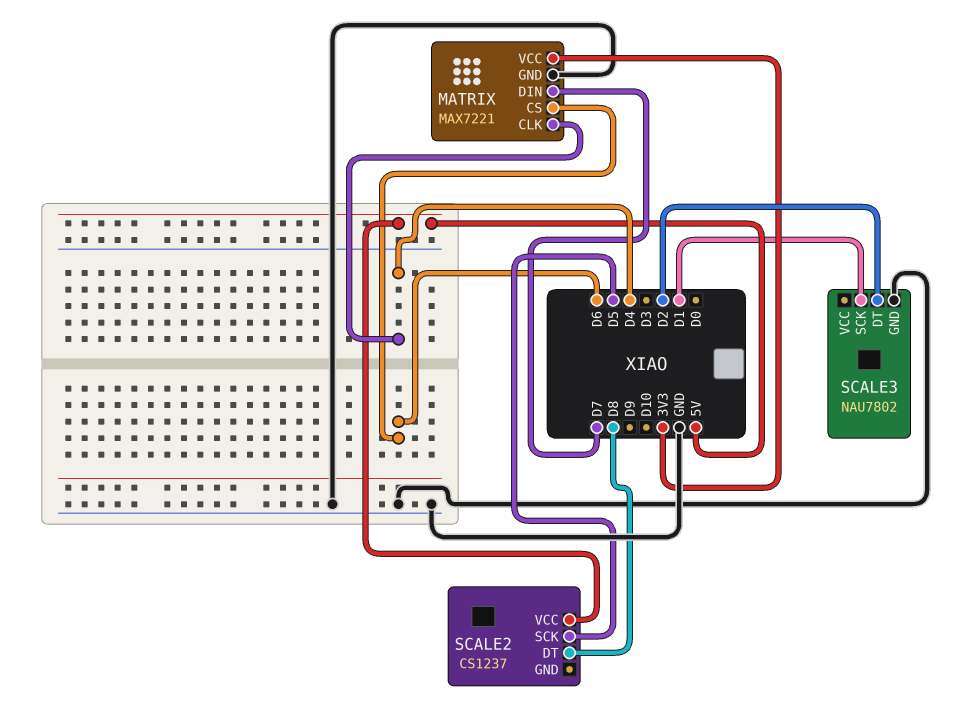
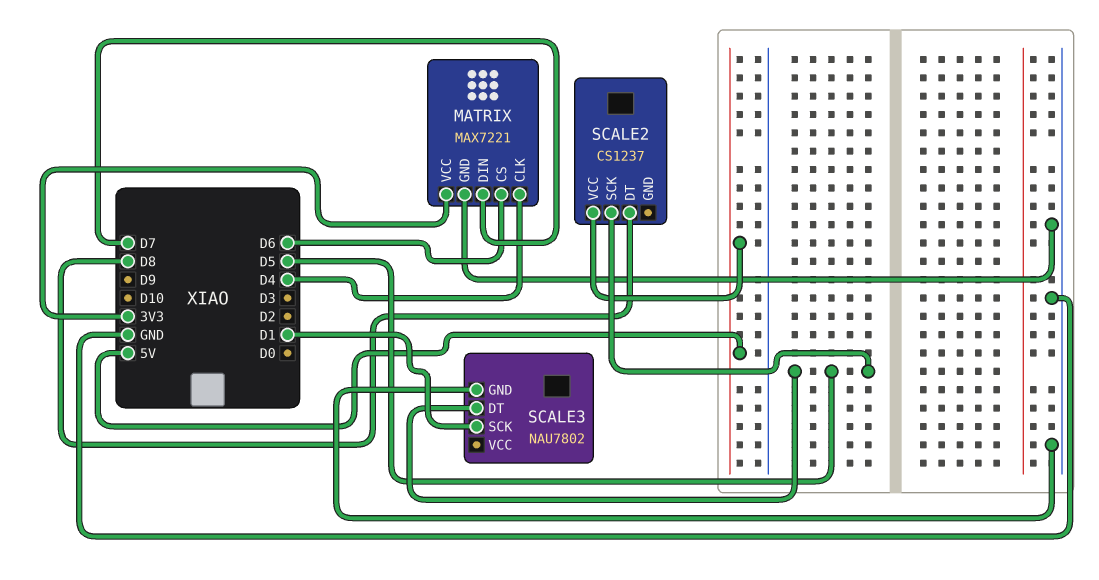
SCALE3 pin DT: D2 -> D5

